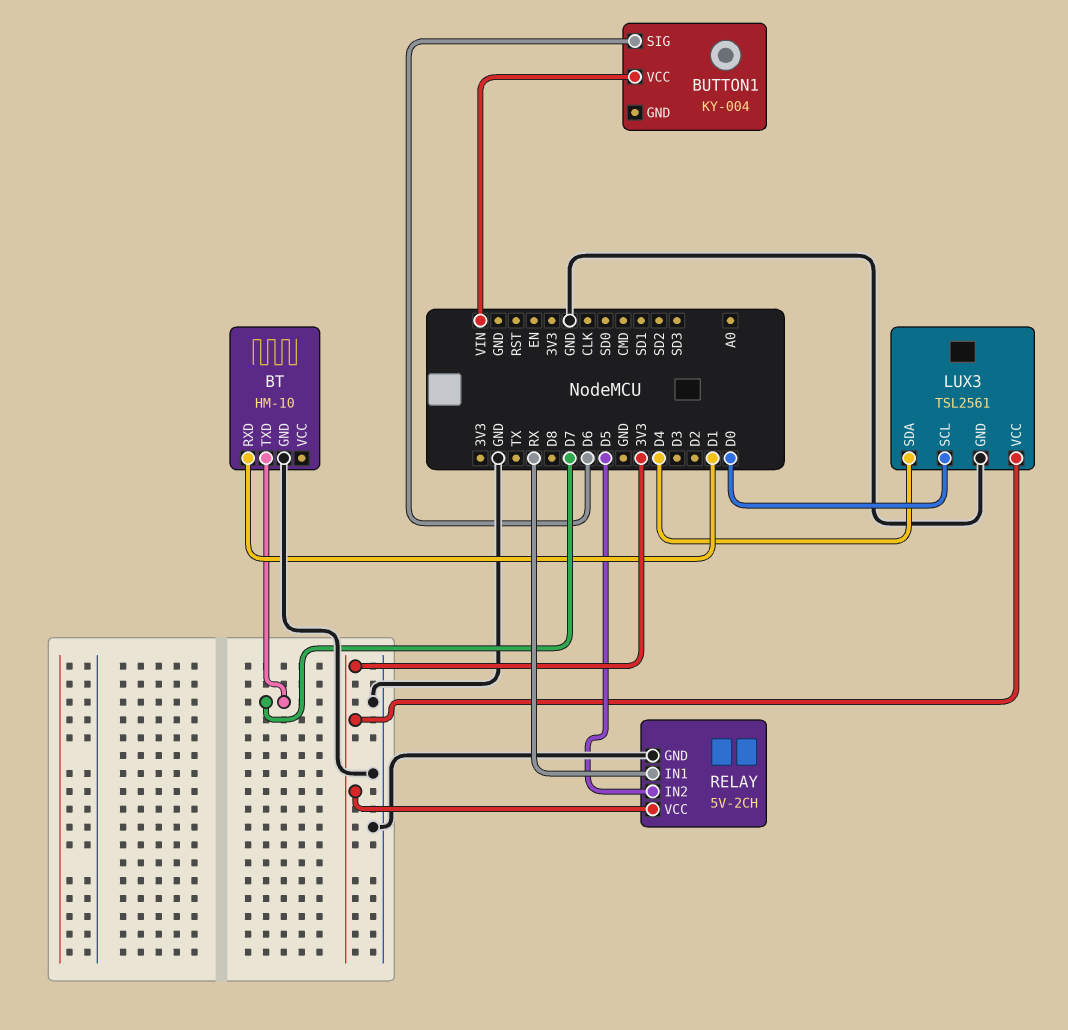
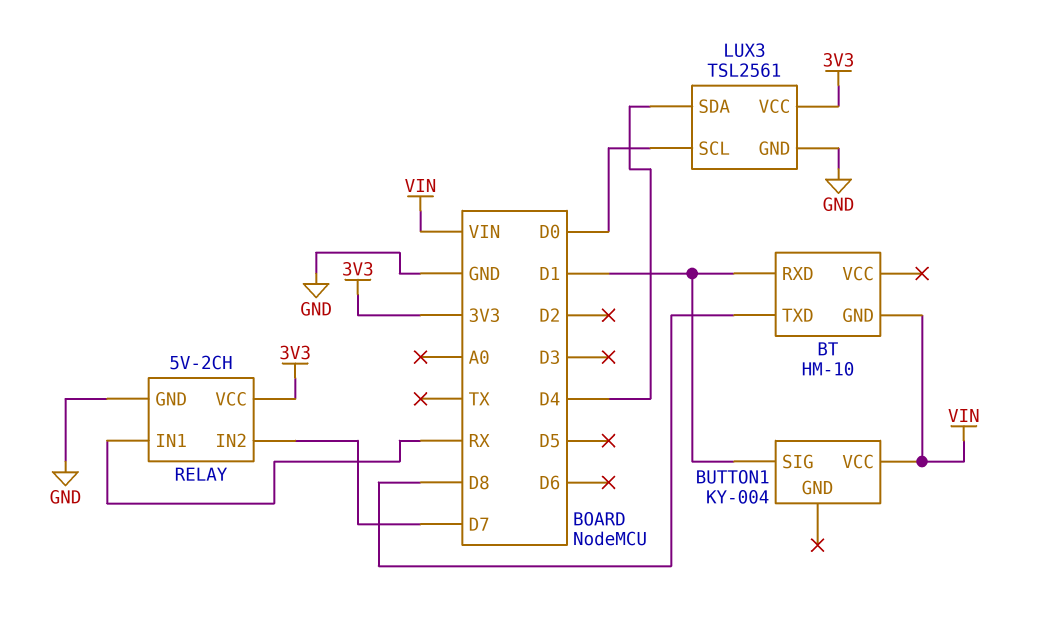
BT pin GND: GND -> VIN
BT pin TXD: D7 -> D8
BUTTON1 pin SIG: D6 -> D1
RELAY pin IN2: D5 -> D7

